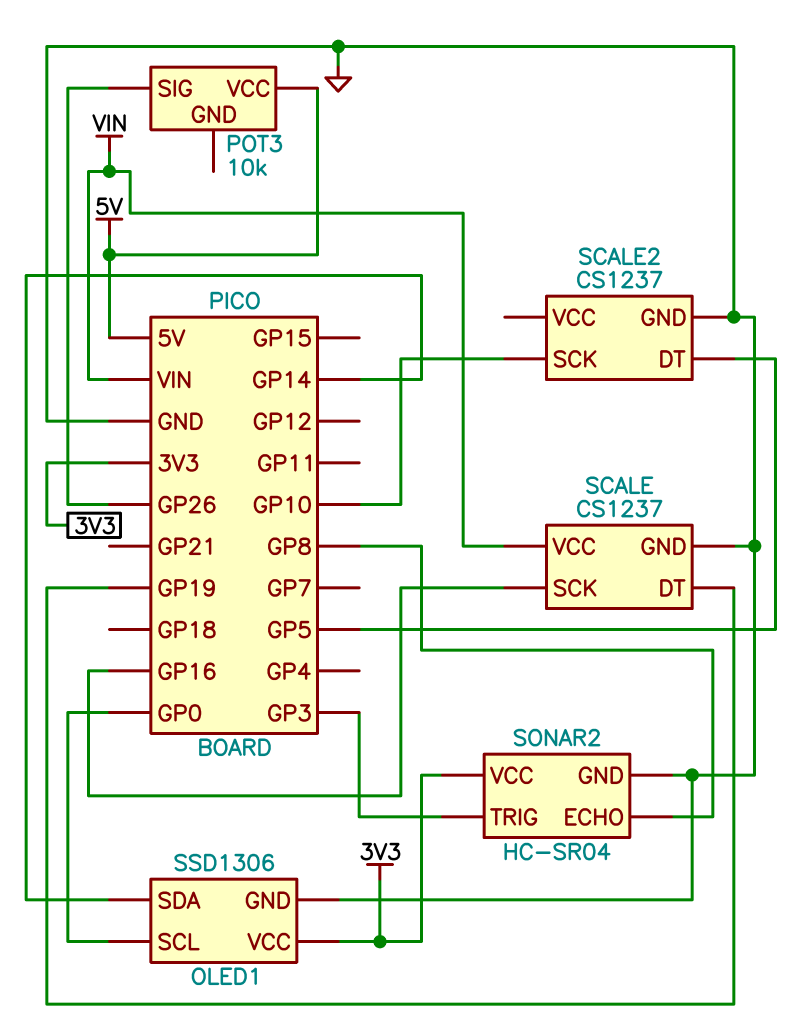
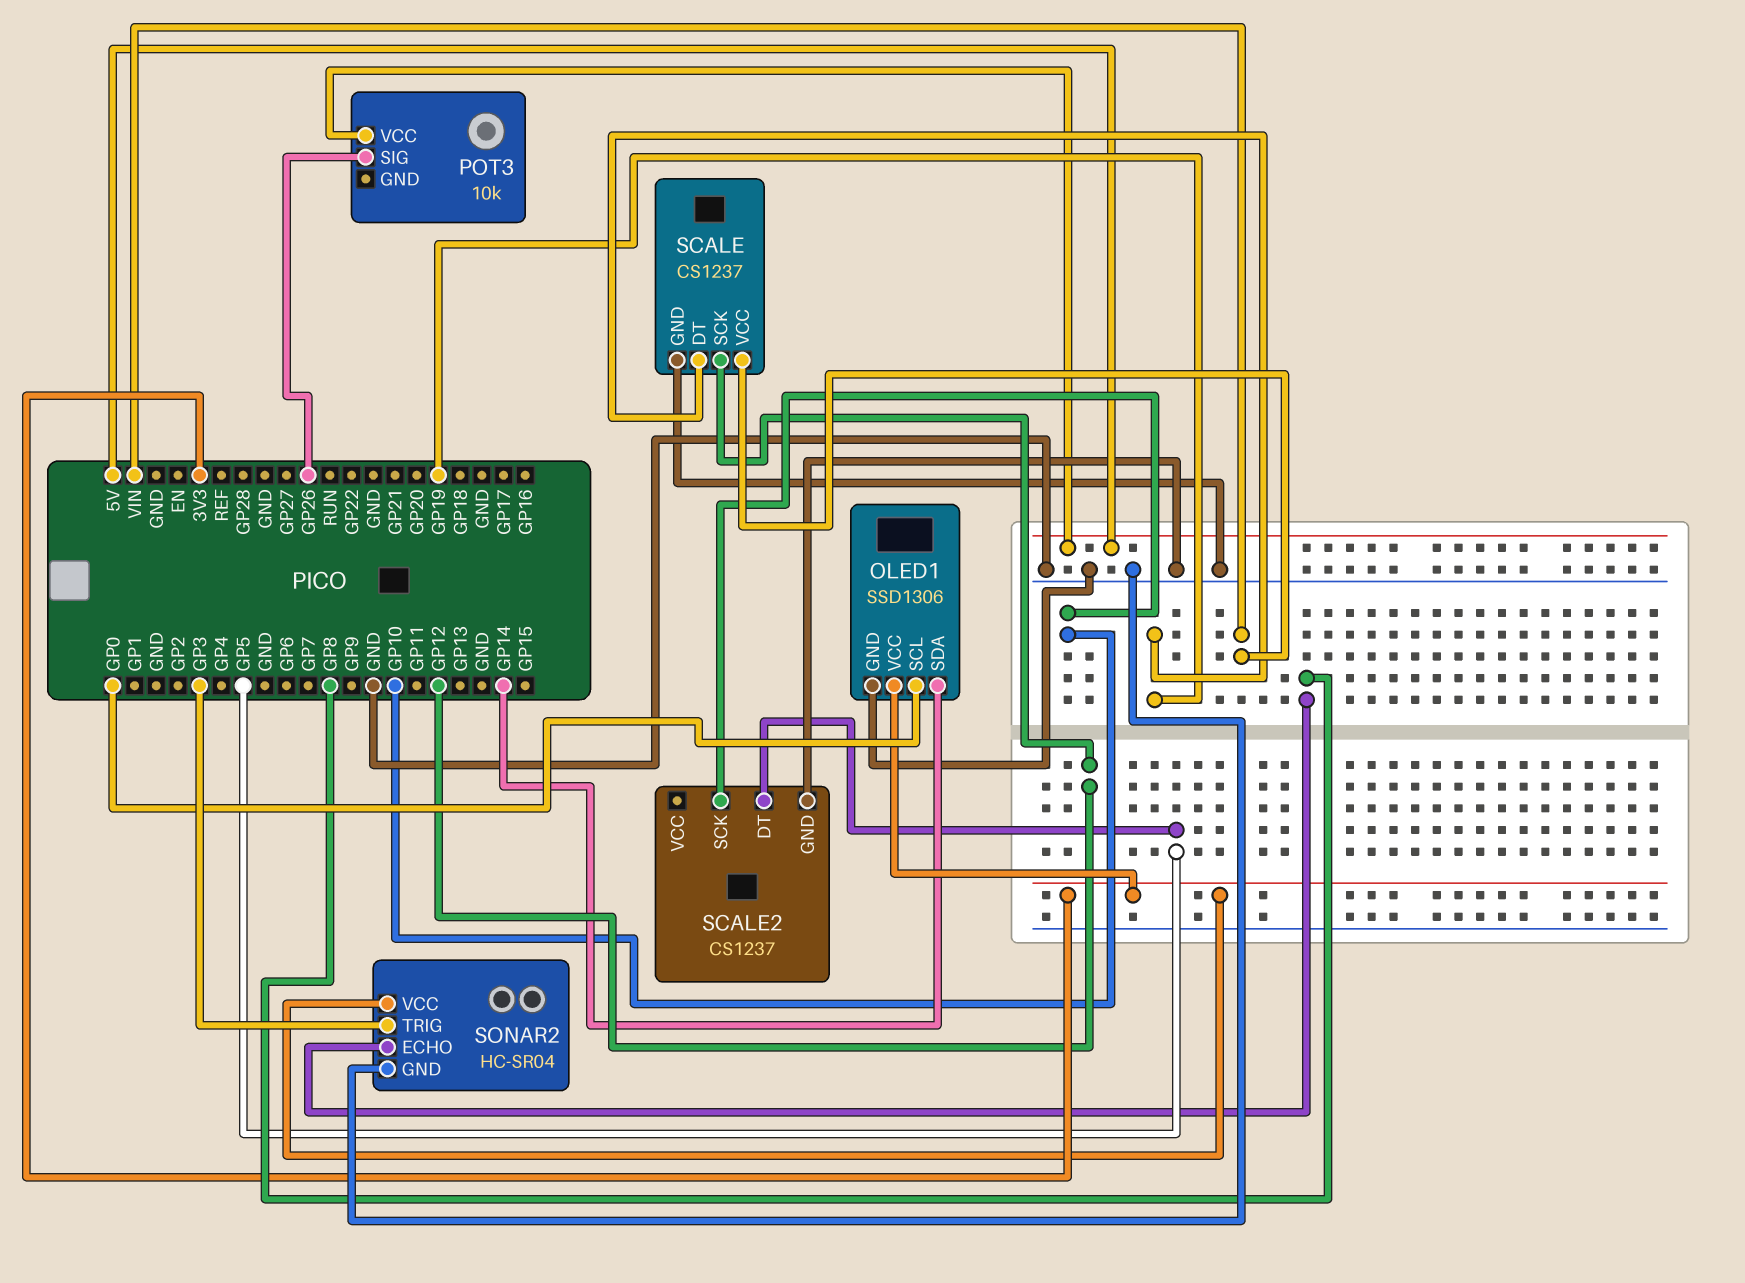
SCALE pin SCK: GP16 -> GP12

